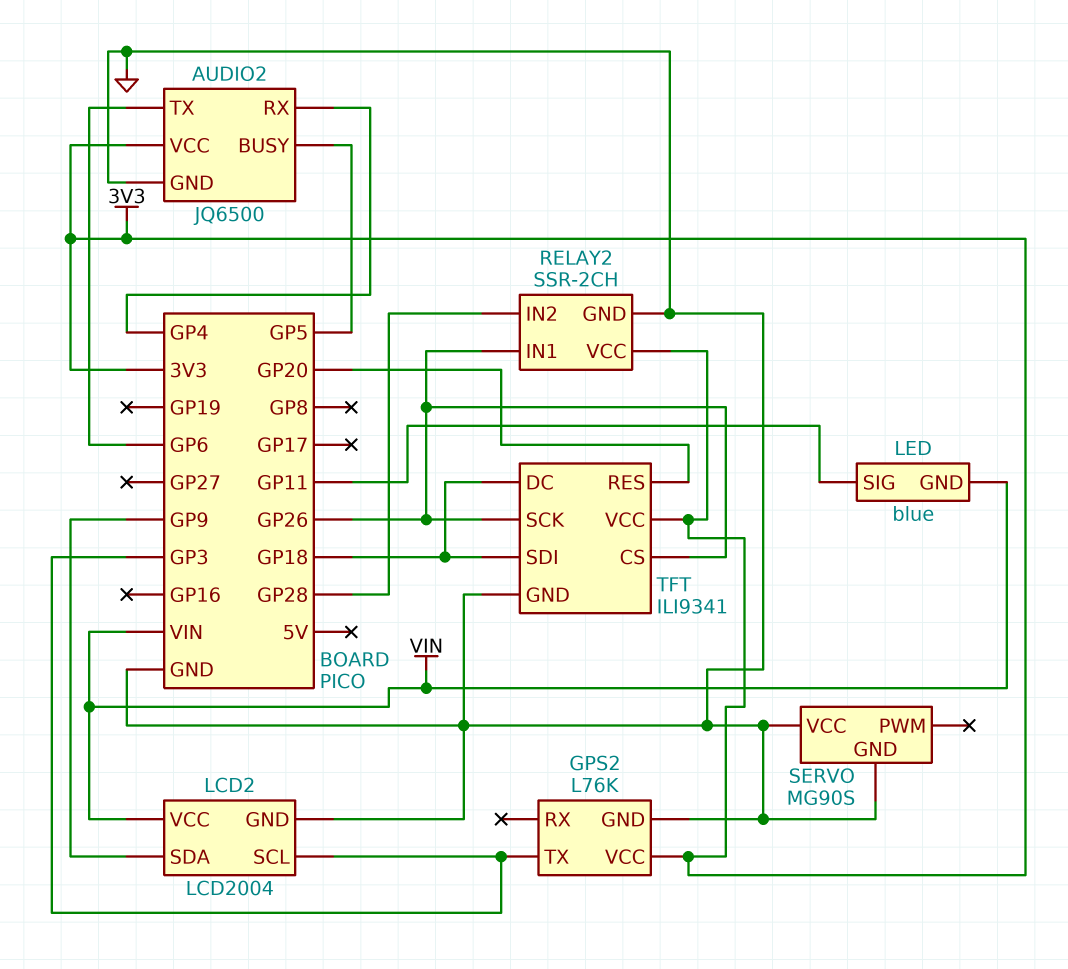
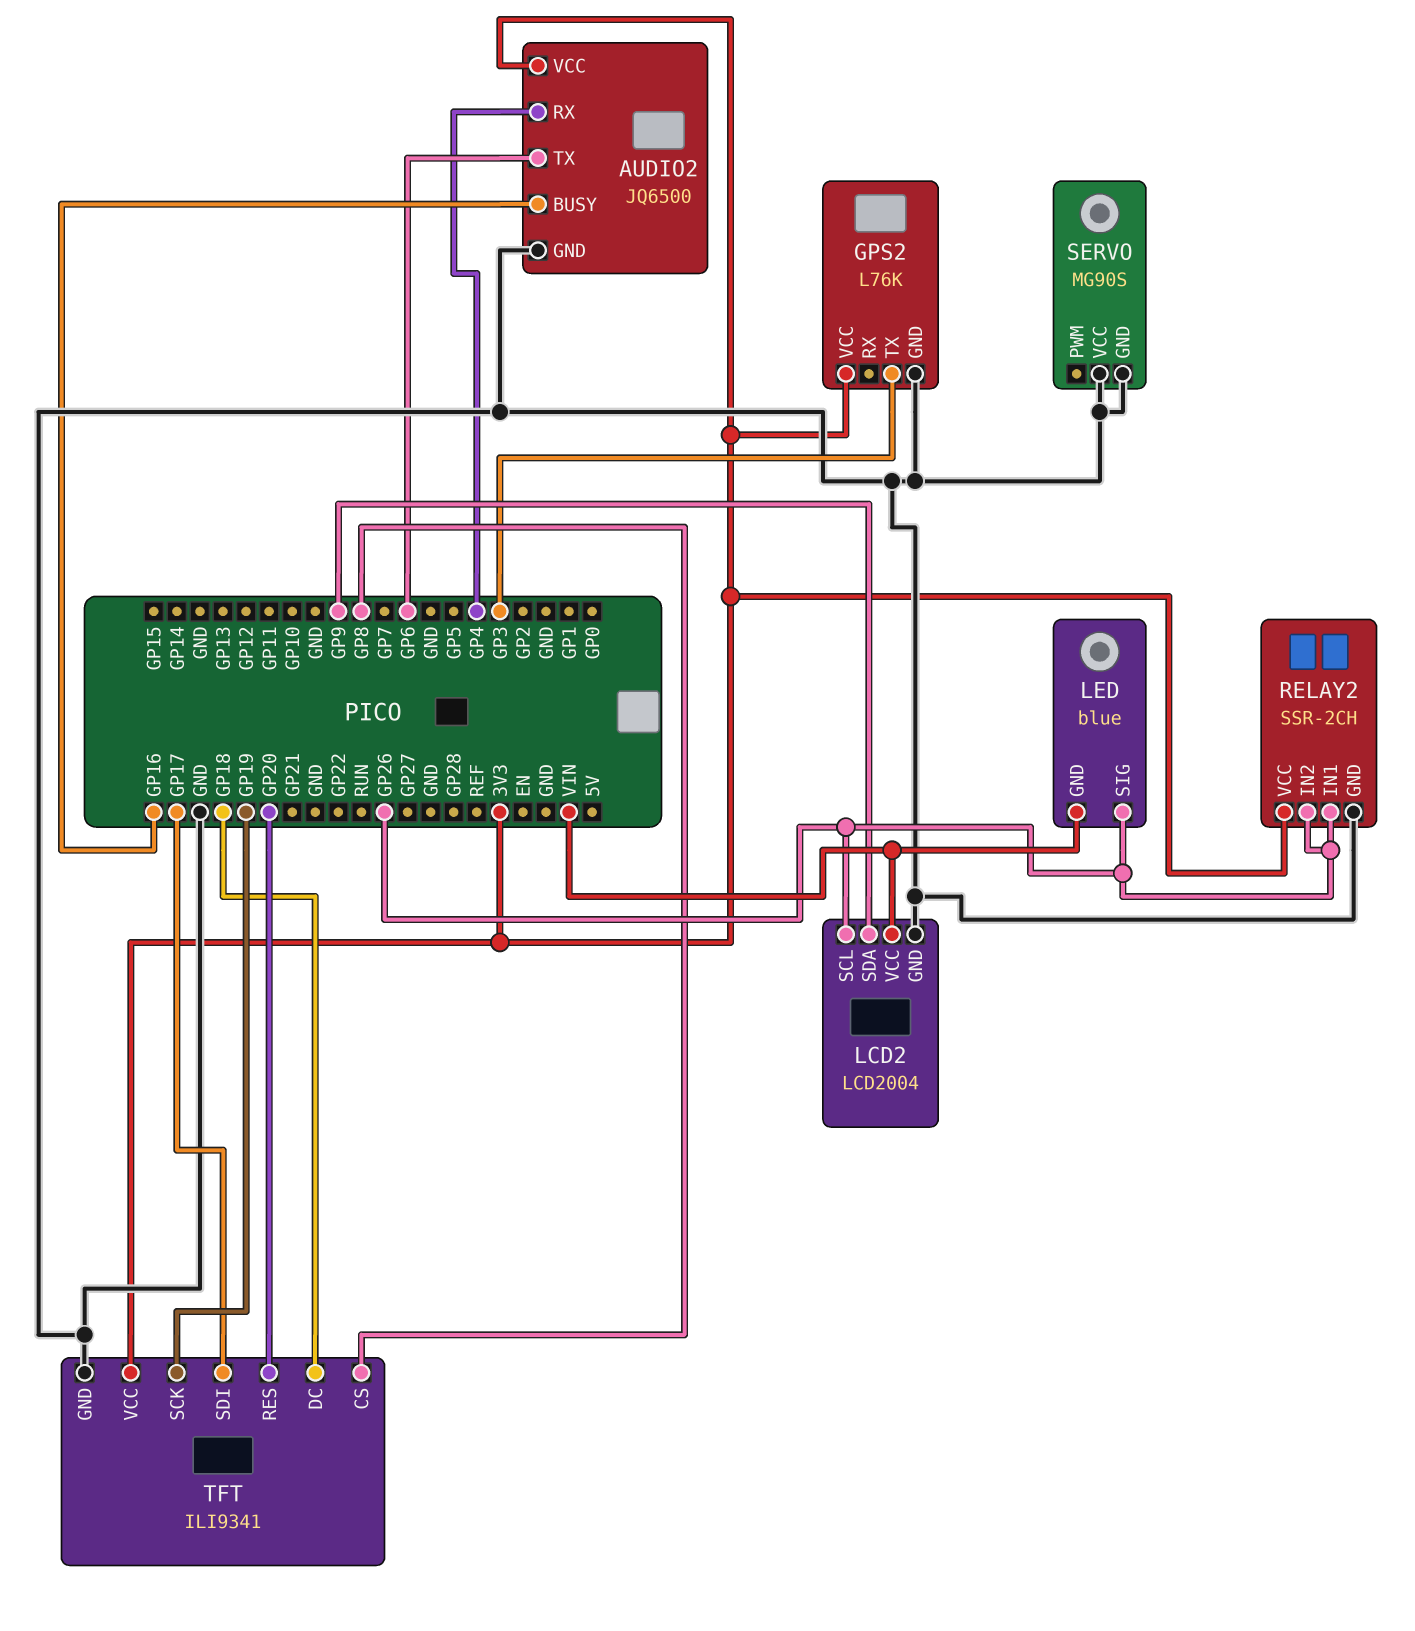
AUDIO2 pin BUSY: GP5 -> GP16
LCD2 pin SCL: GP3 -> GP26
LED pin SIG: GP11 -> GP26
RELAY2 pin IN2: GP28 -> GP26
TFT pin CS: GP26 -> GP8
TFT pin SCK: GP26 -> GP19
TFT pin SDI: GP18 -> GP17

